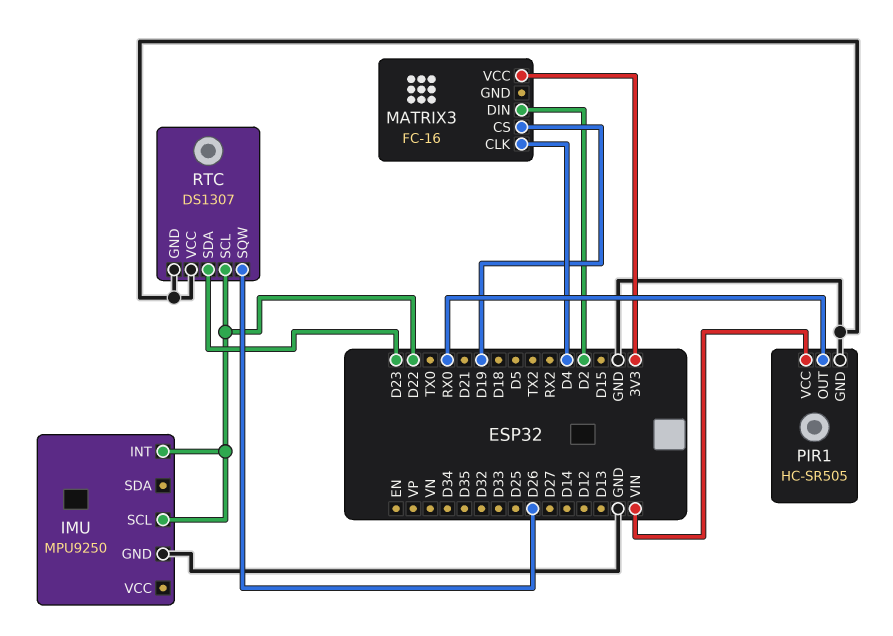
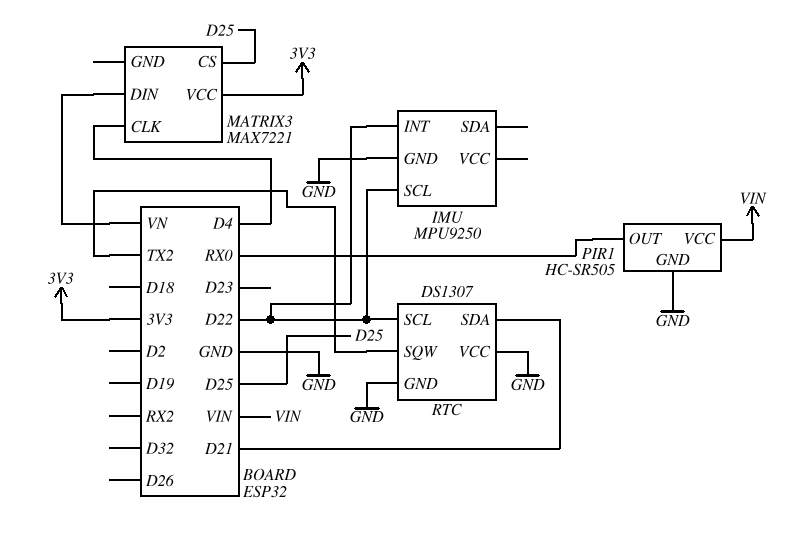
MATRIX3: FC-16 -> MAX7221
MATRIX3 pin CS: D19 -> D25
MATRIX3 pin DIN: D2 -> VN
RTC pin SDA: D23 -> D21
RTC pin SQW: D26 -> TX2

